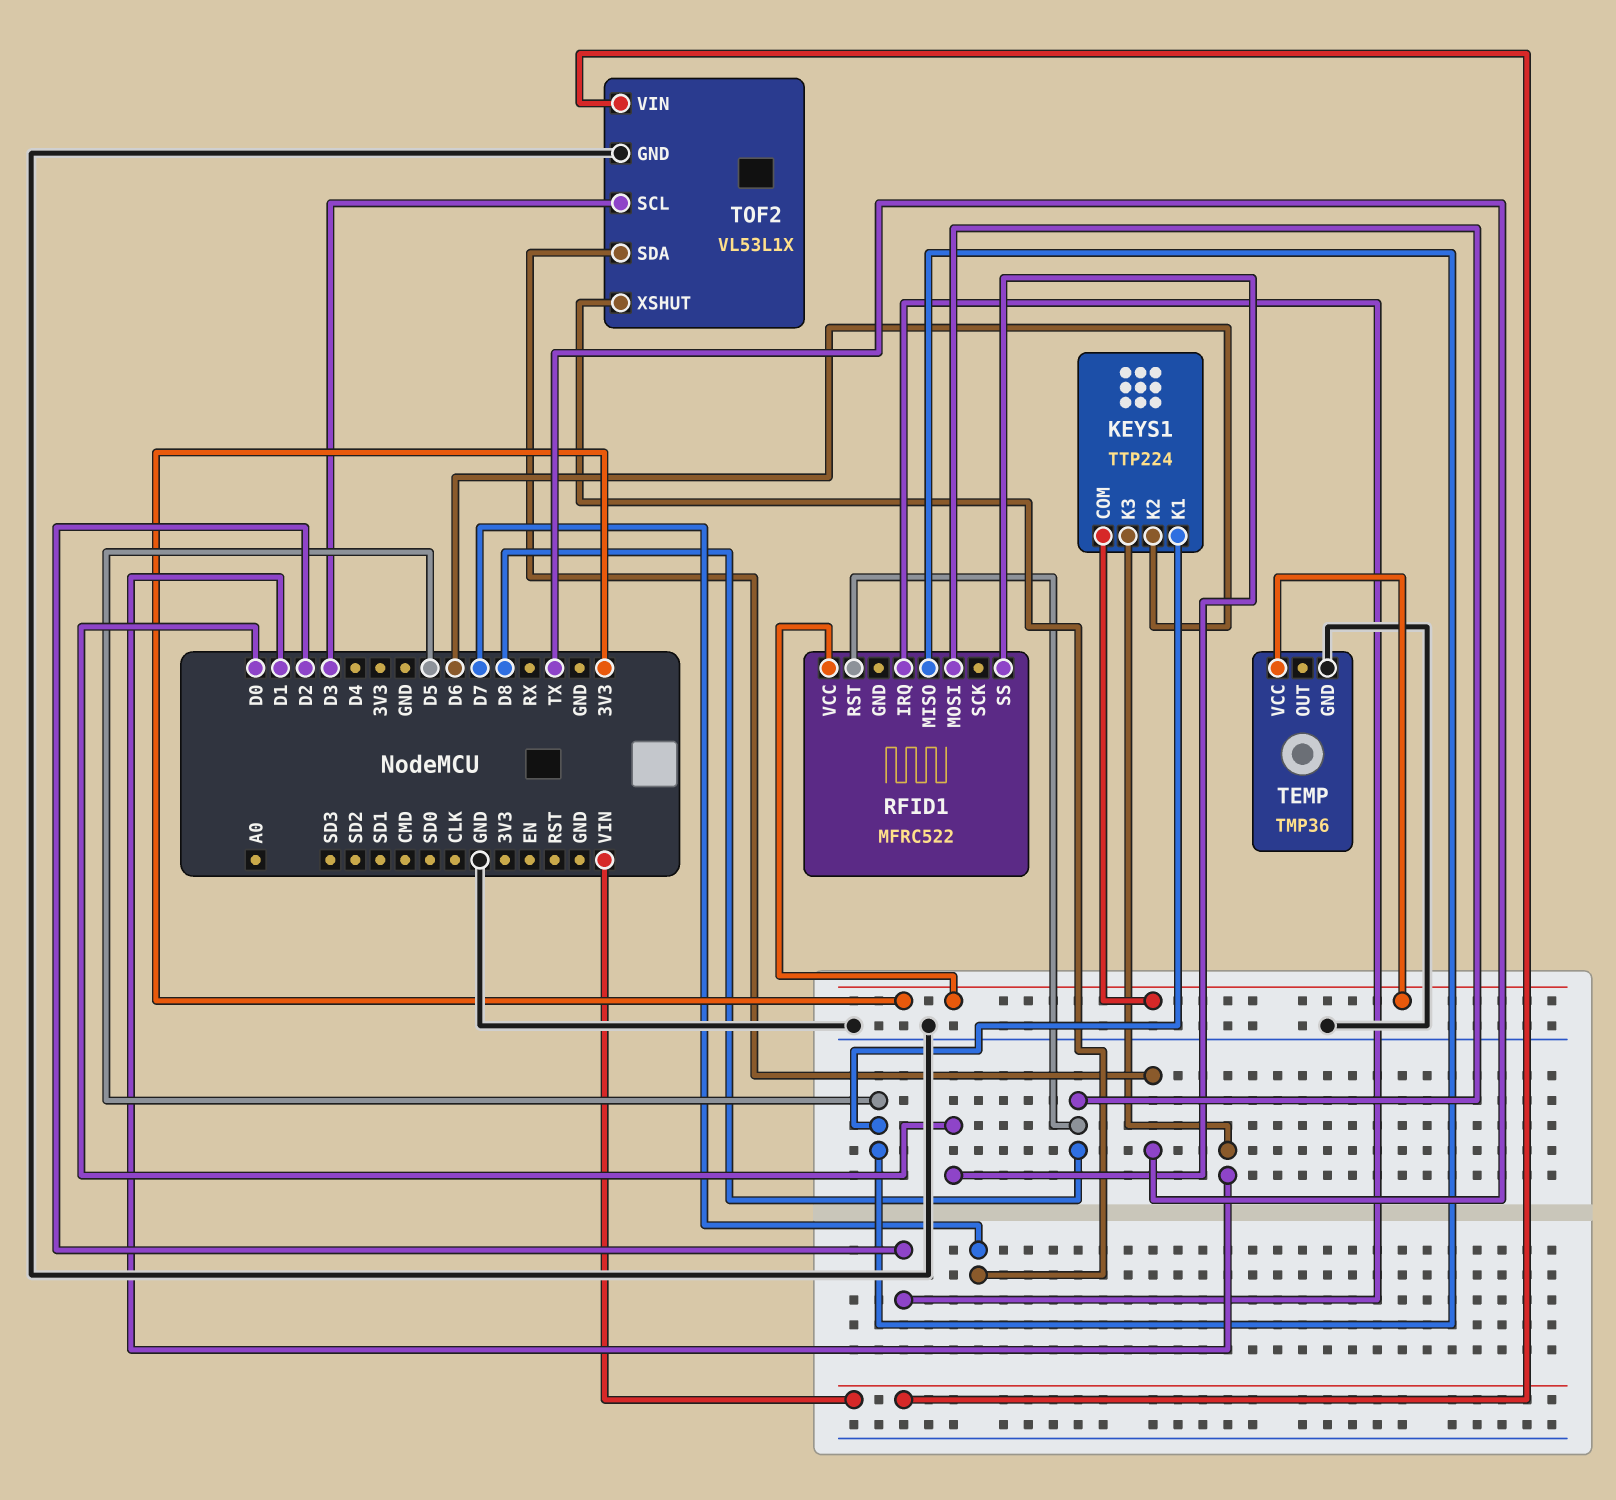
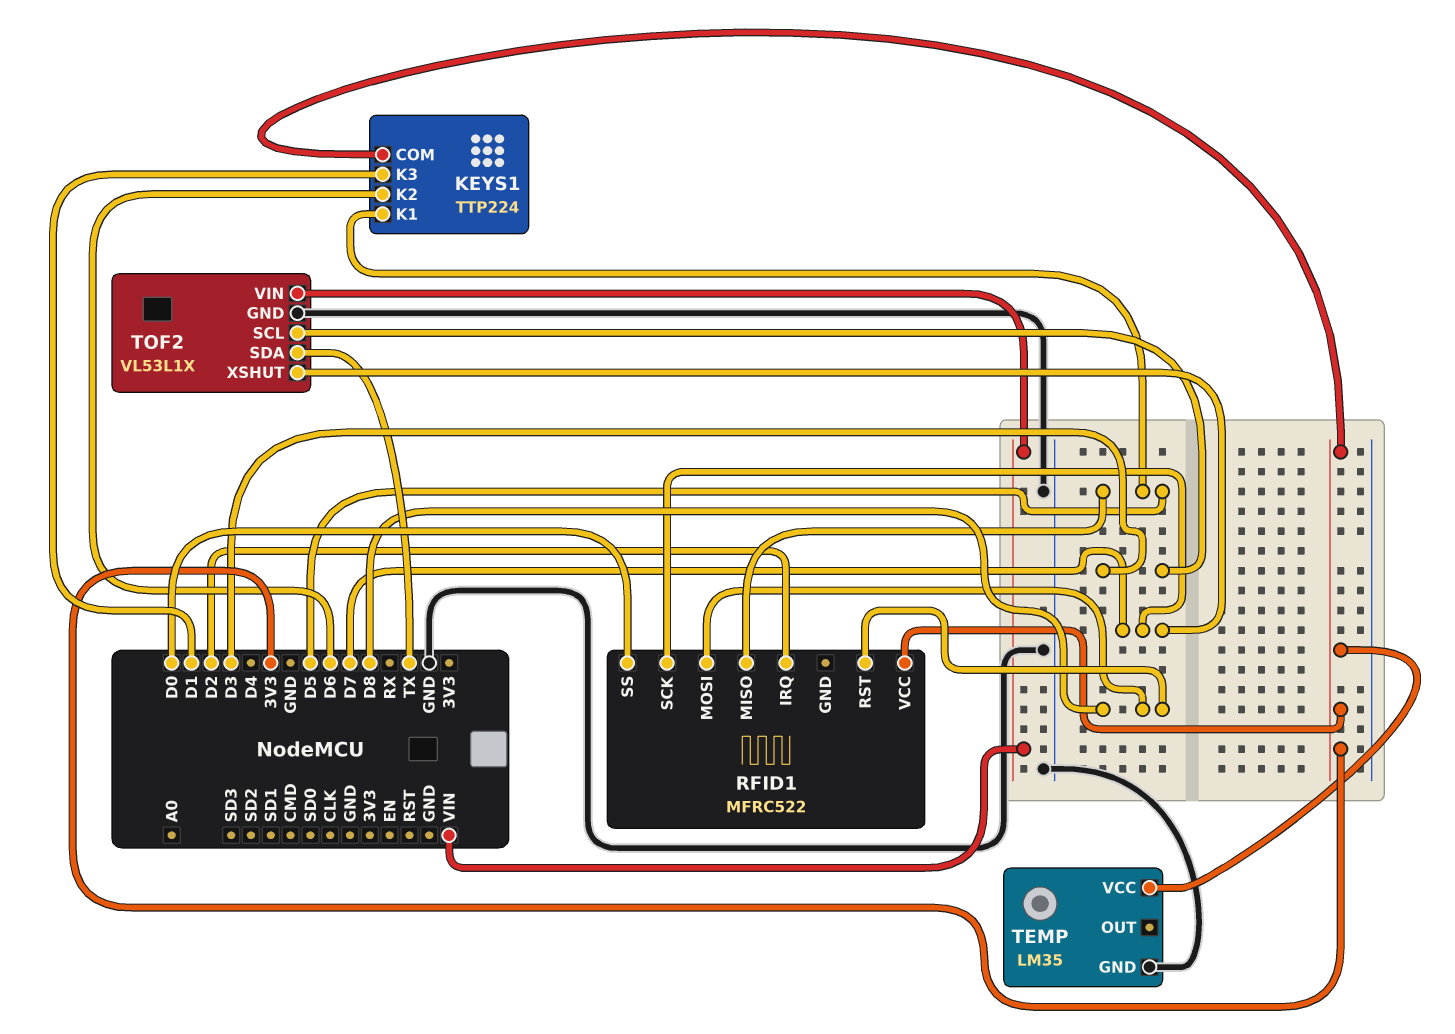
RFID1 pin SCK: none -> D7
TEMP: TMP36 -> LM35

